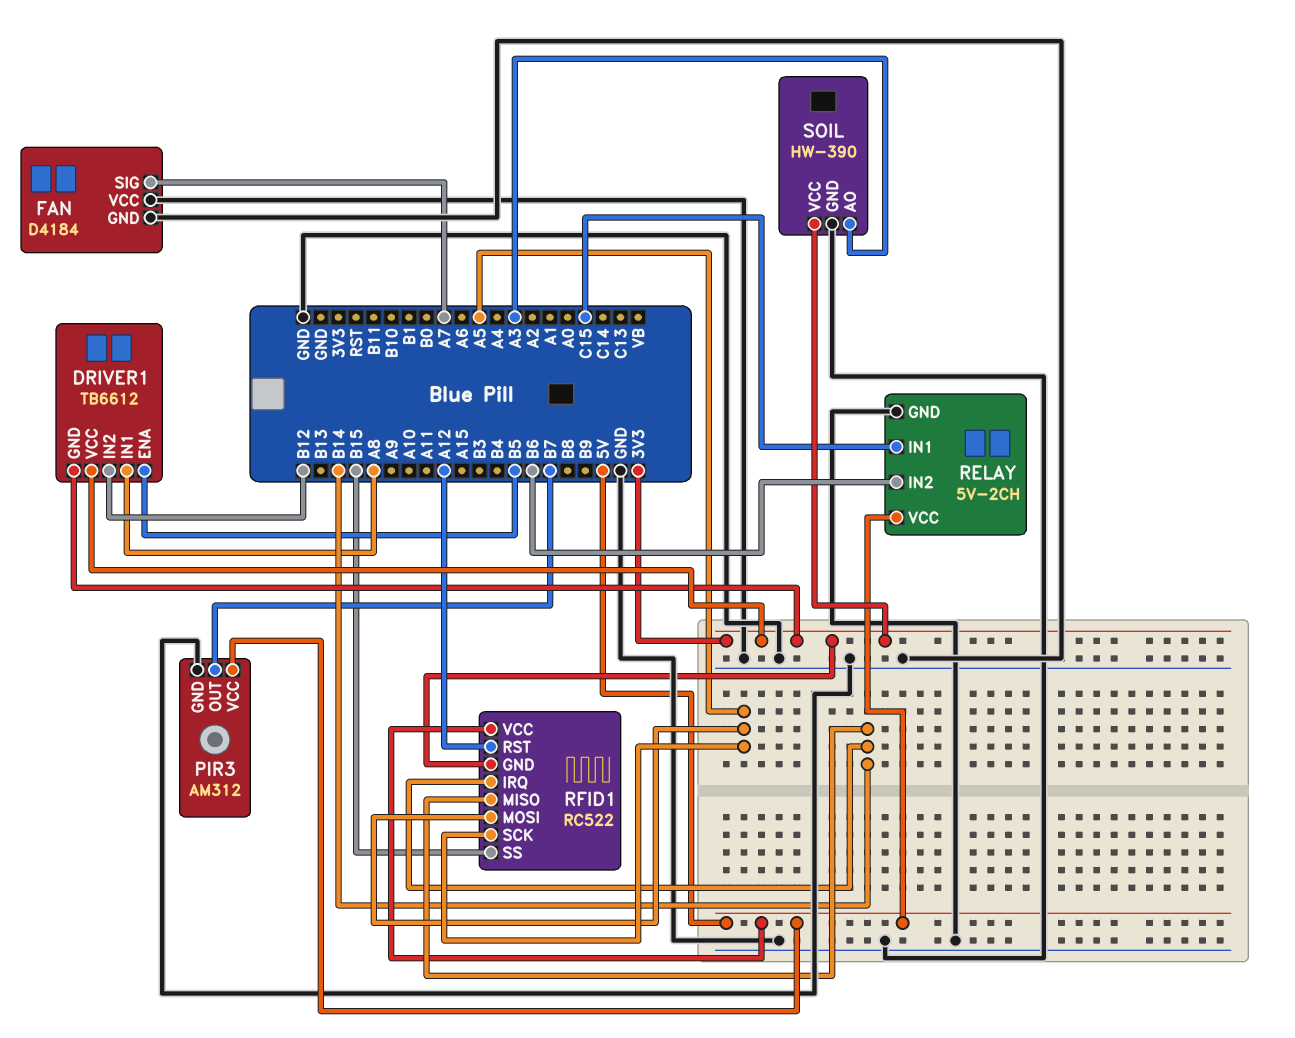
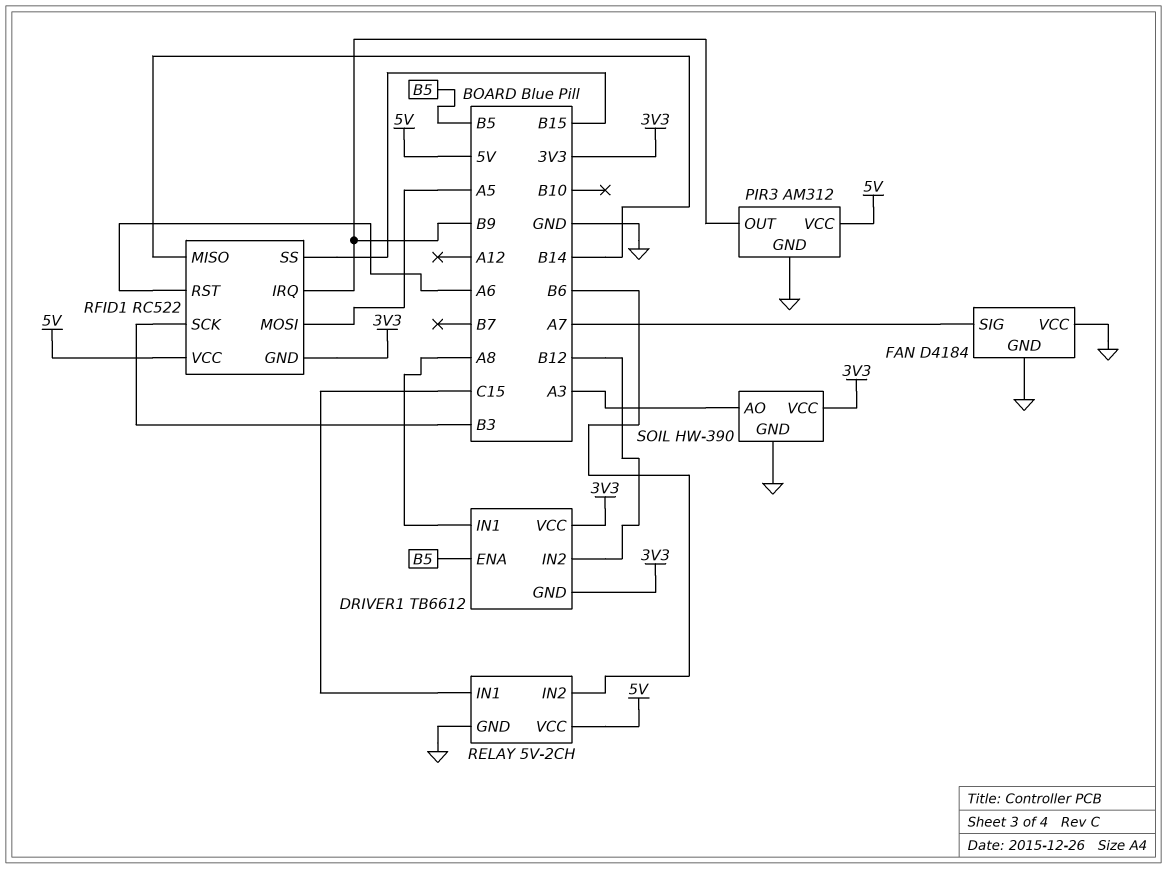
PIR3 pin OUT: B7 -> B9
RFID1 pin IRQ: B14 -> B9
RFID1 pin RST: A12 -> A6
RFID1 pin SCK: A5 -> B3

